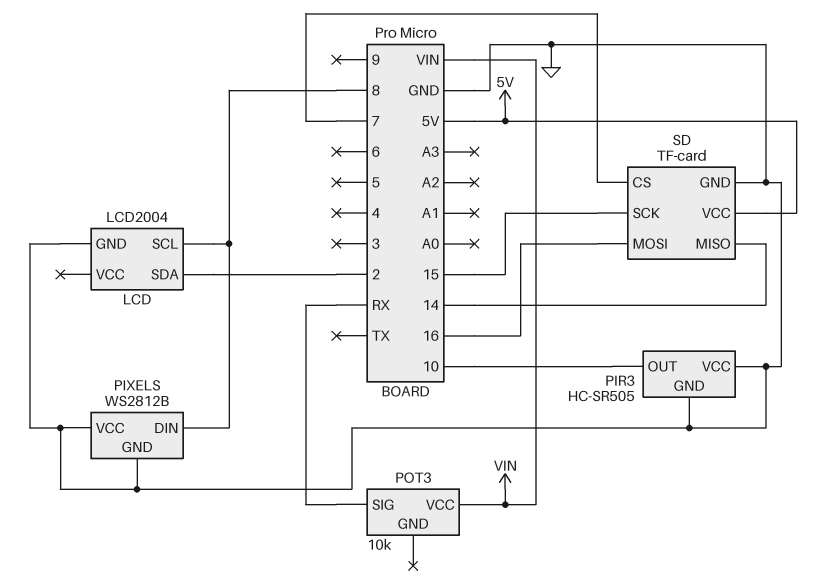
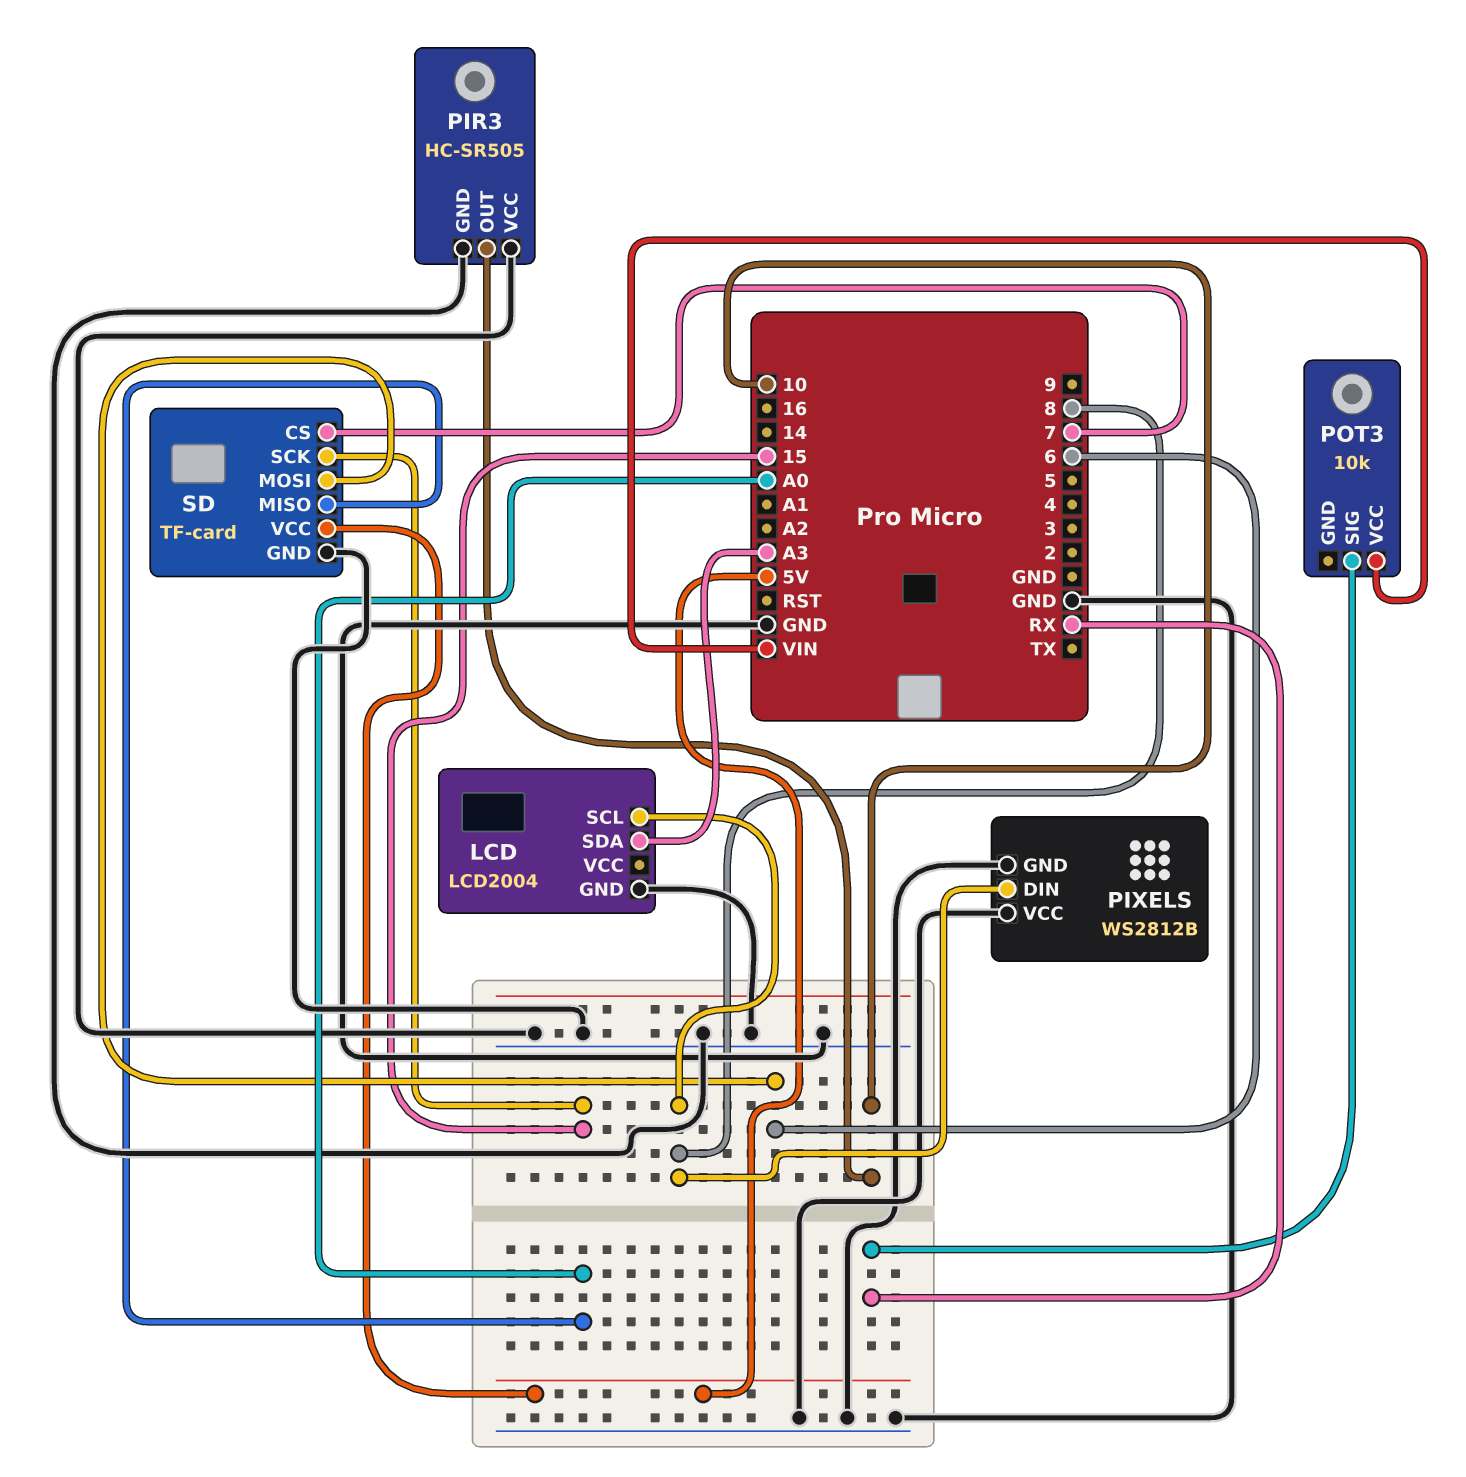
LCD pin SDA: 2 -> A3
SD pin MISO: 14 -> A0
SD pin MOSI: 16 -> 6

